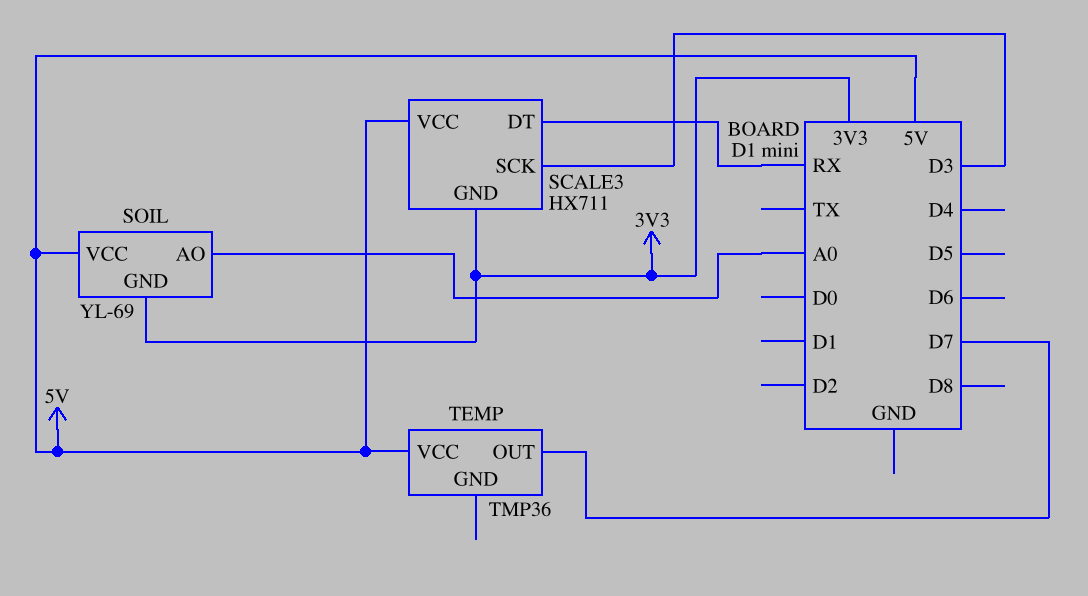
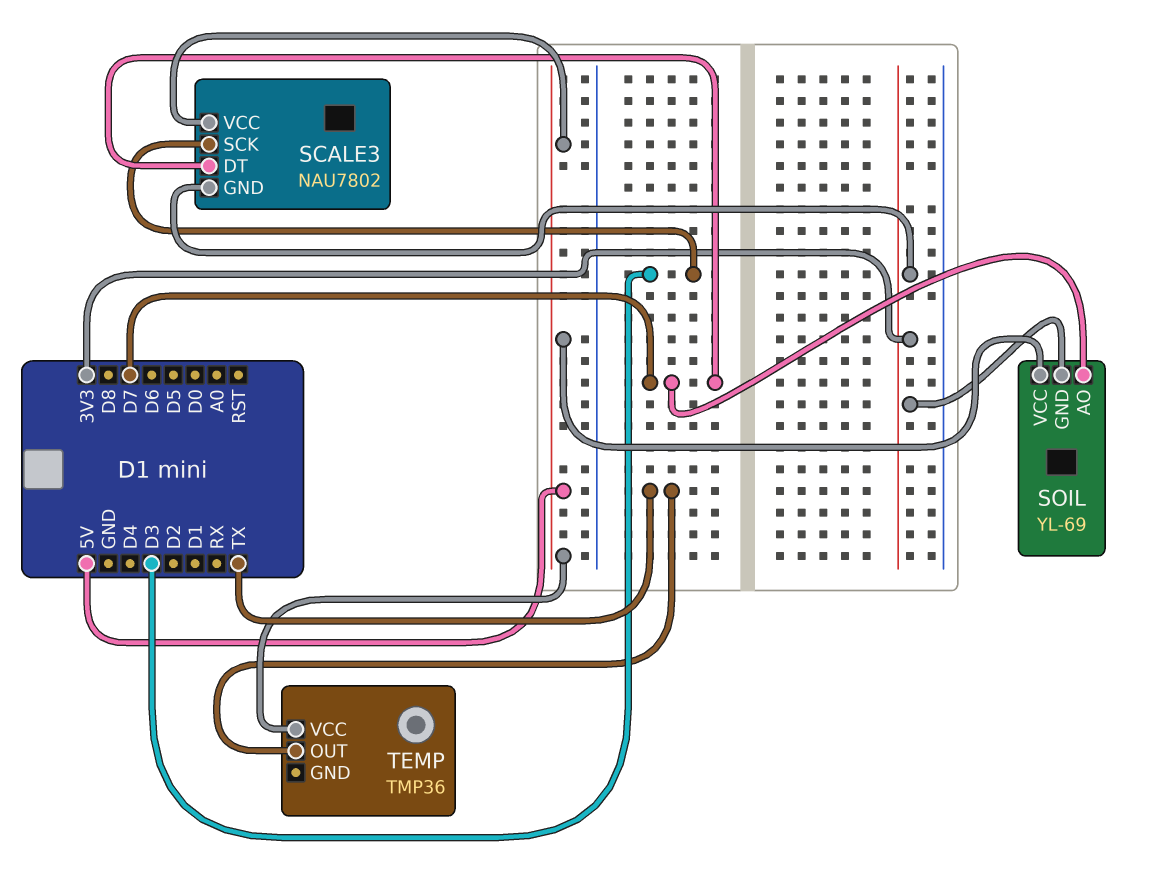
SCALE3: HX711 -> NAU7802
SCALE3 pin DT: RX -> D7
SOIL pin AO: A0 -> D7
TEMP pin OUT: D7 -> TX

